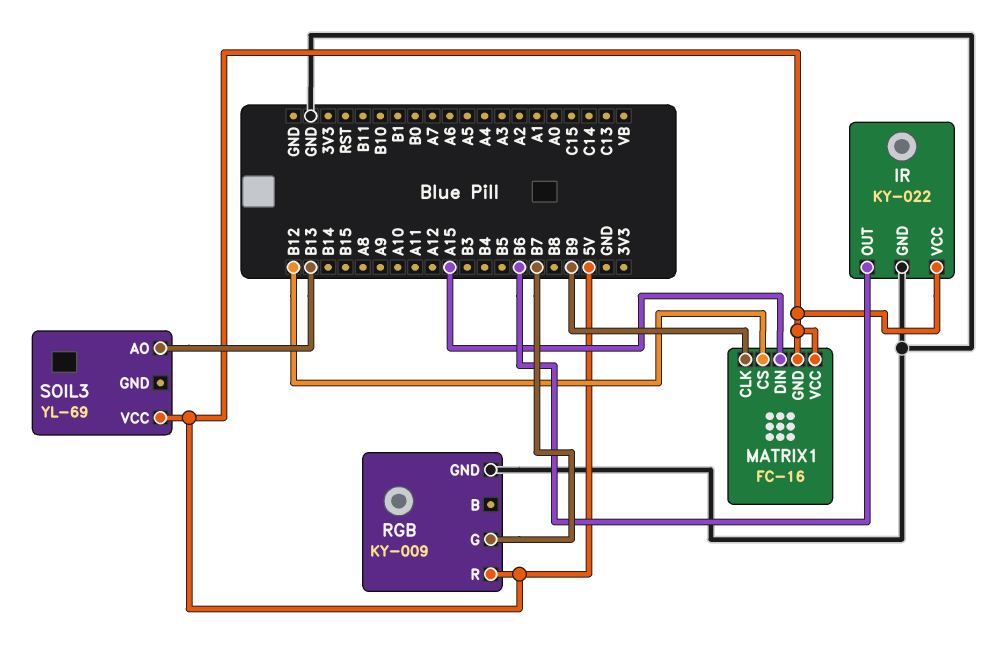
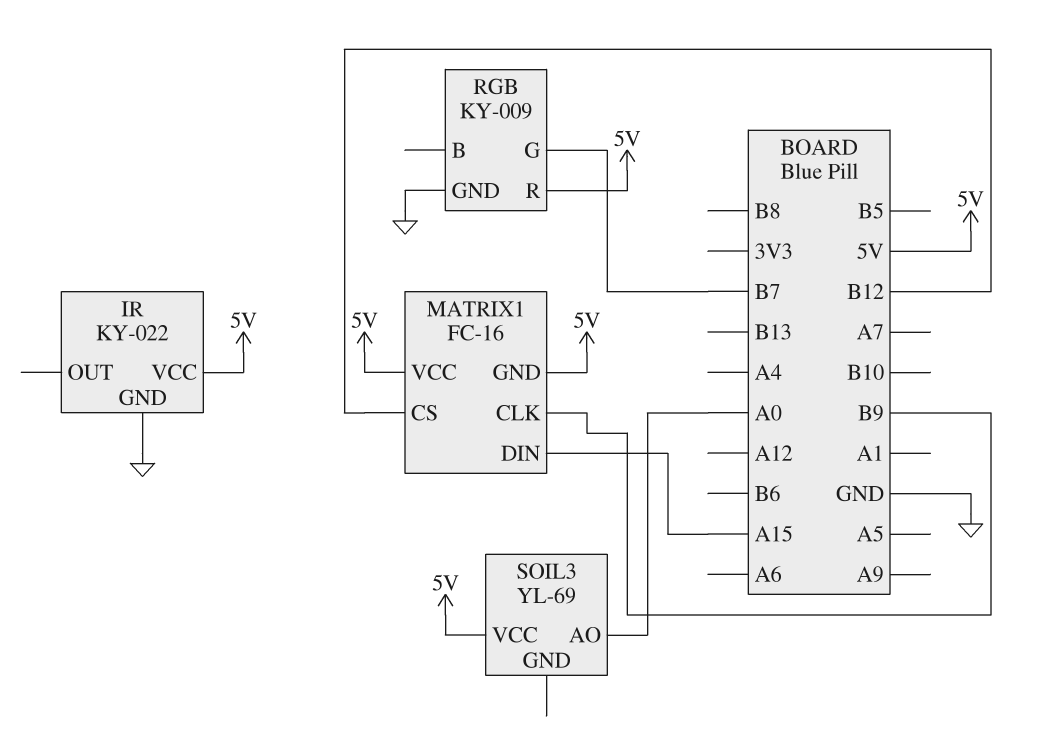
IR pin OUT: B6 -> none
SOIL3 pin AO: B13 -> A0

